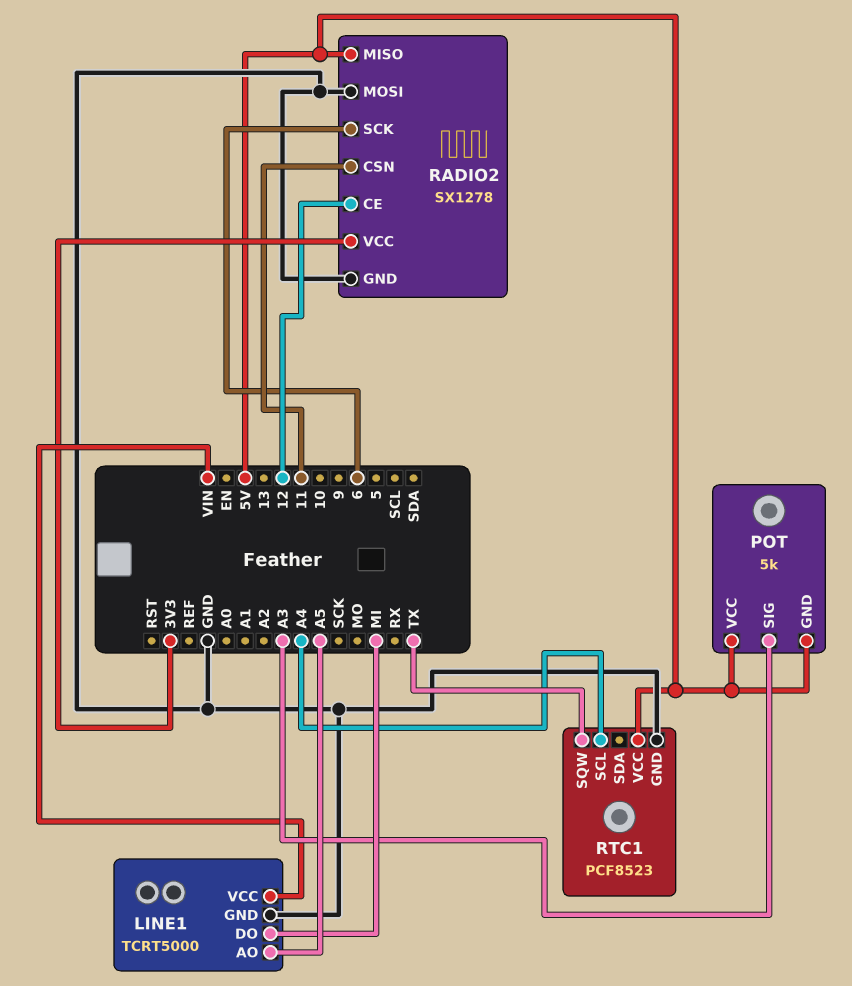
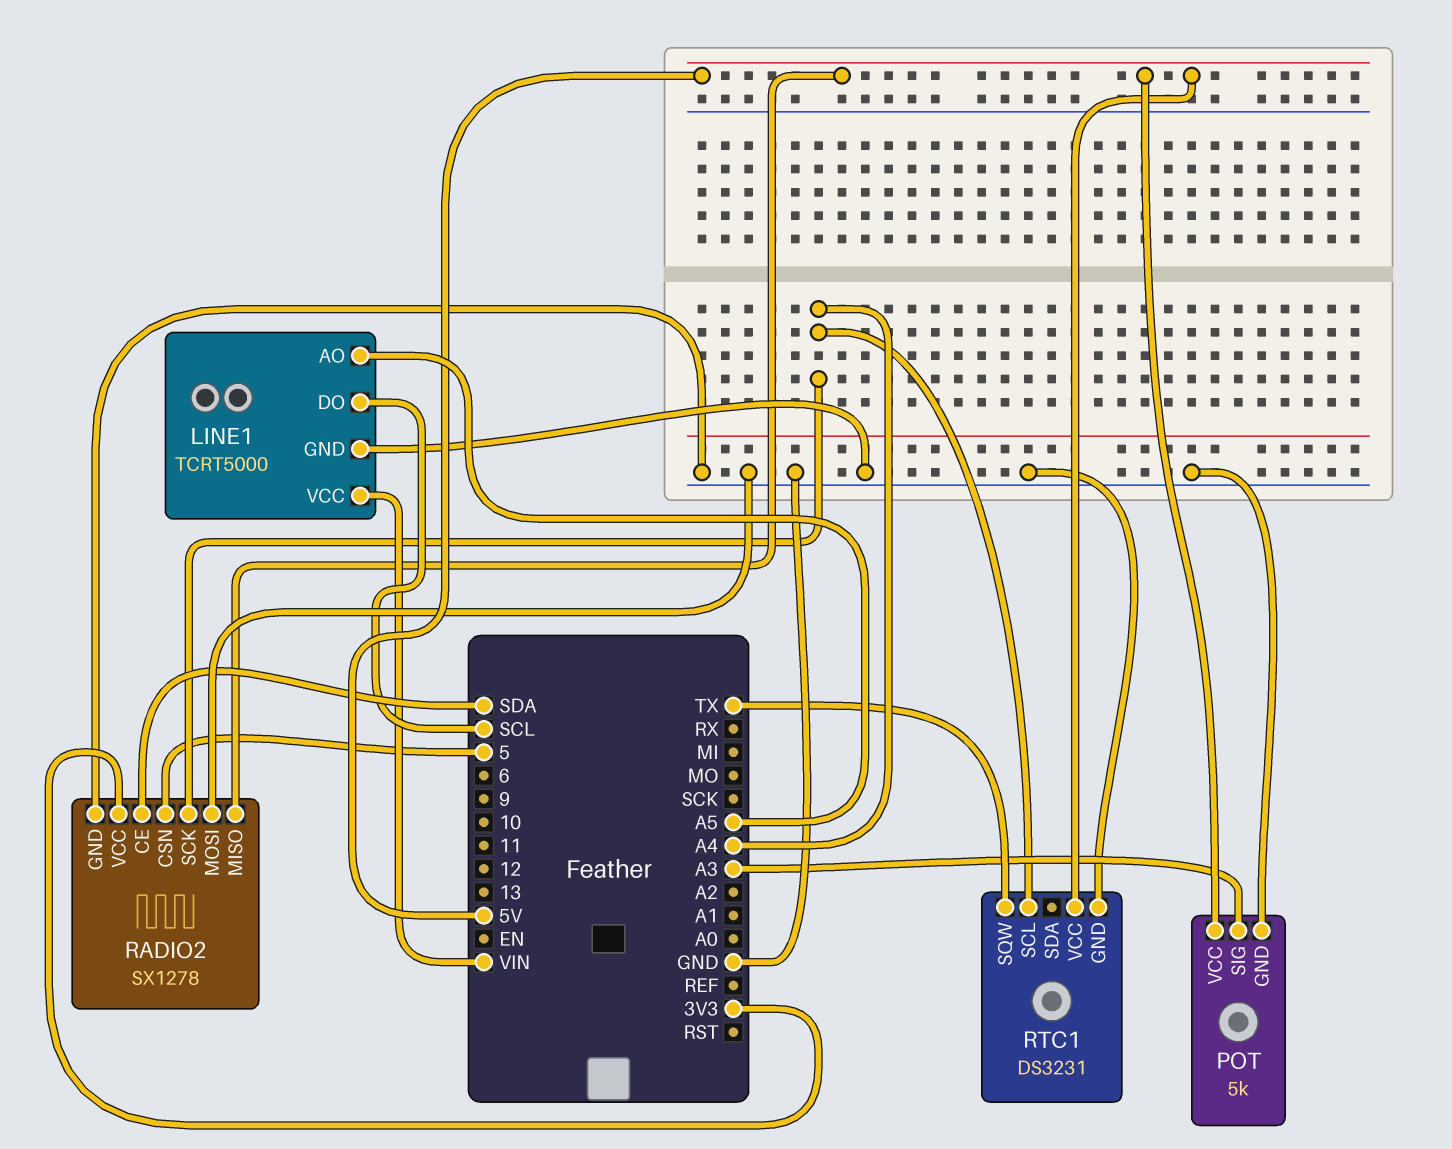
LINE1 pin DO: MI -> SCL
POT pin GND: 5V -> GND
RADIO2 pin CE: 12 -> SDA
RADIO2 pin CSN: 11 -> 5
RADIO2 pin SCK: 6 -> A4
RTC1: PCF8523 -> DS3231

